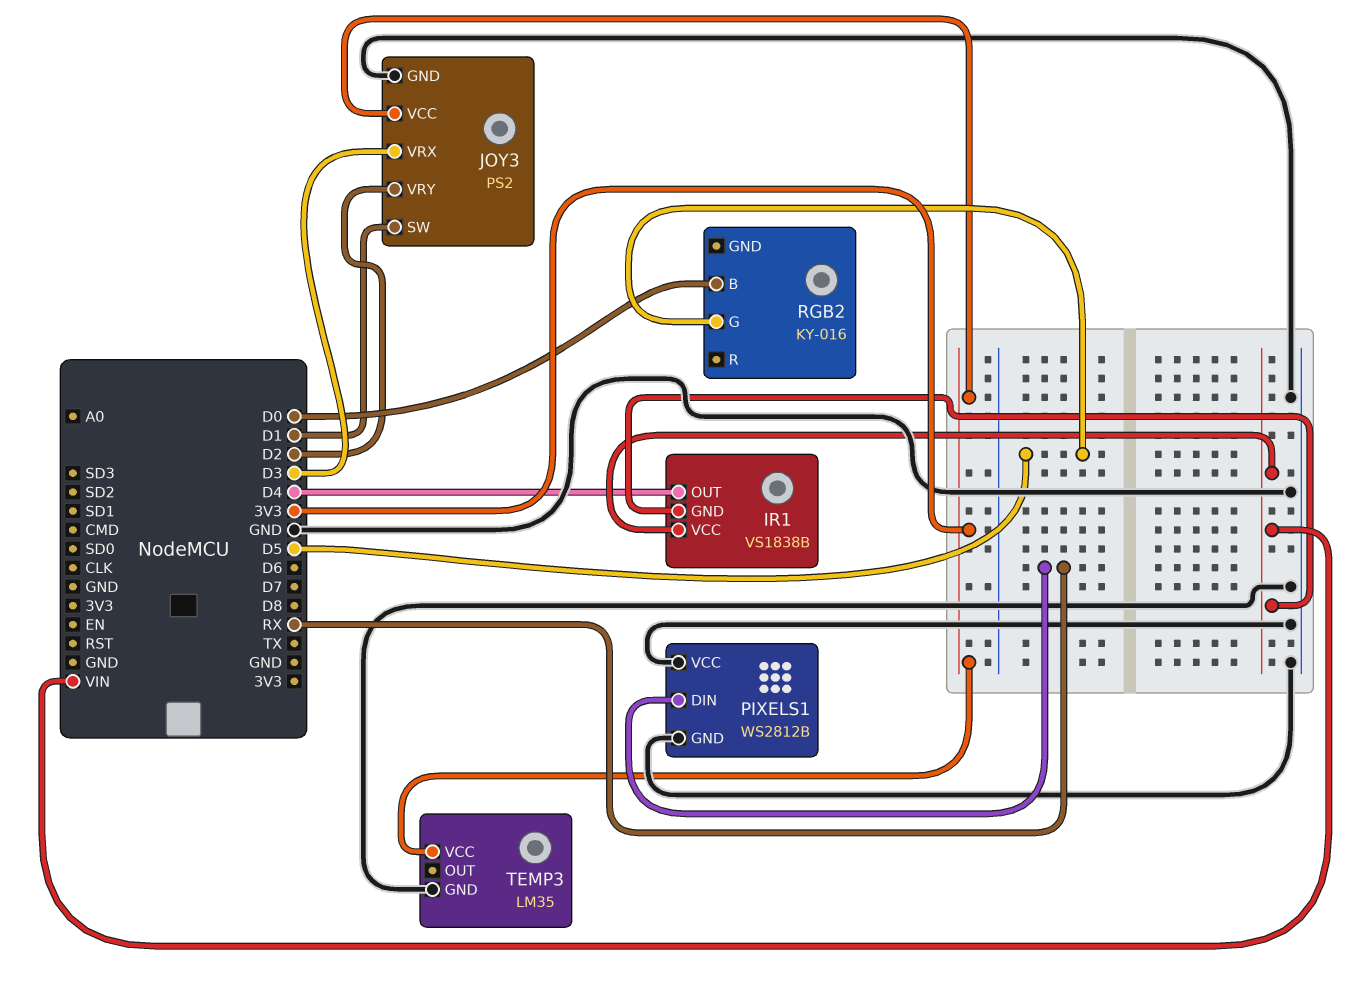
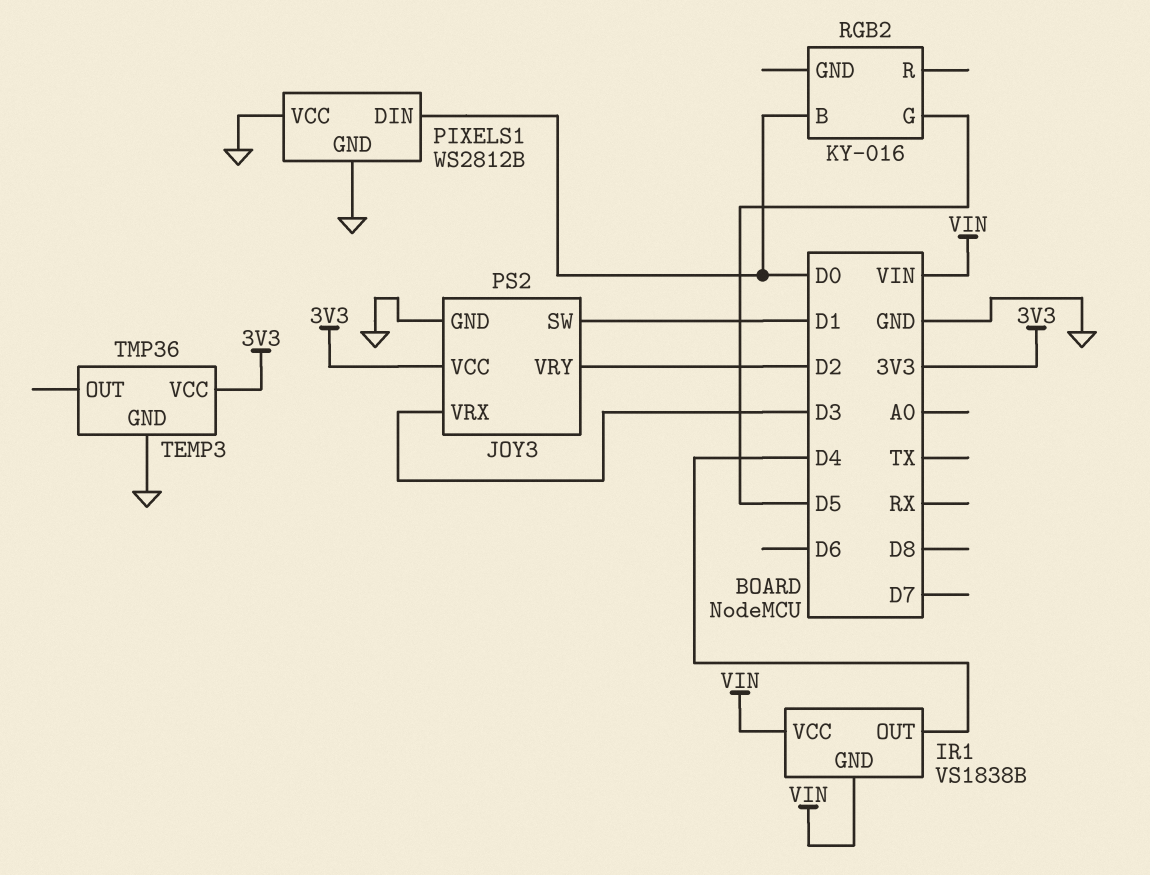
PIXELS1 pin DIN: RX -> D0
TEMP3: LM35 -> TMP36

